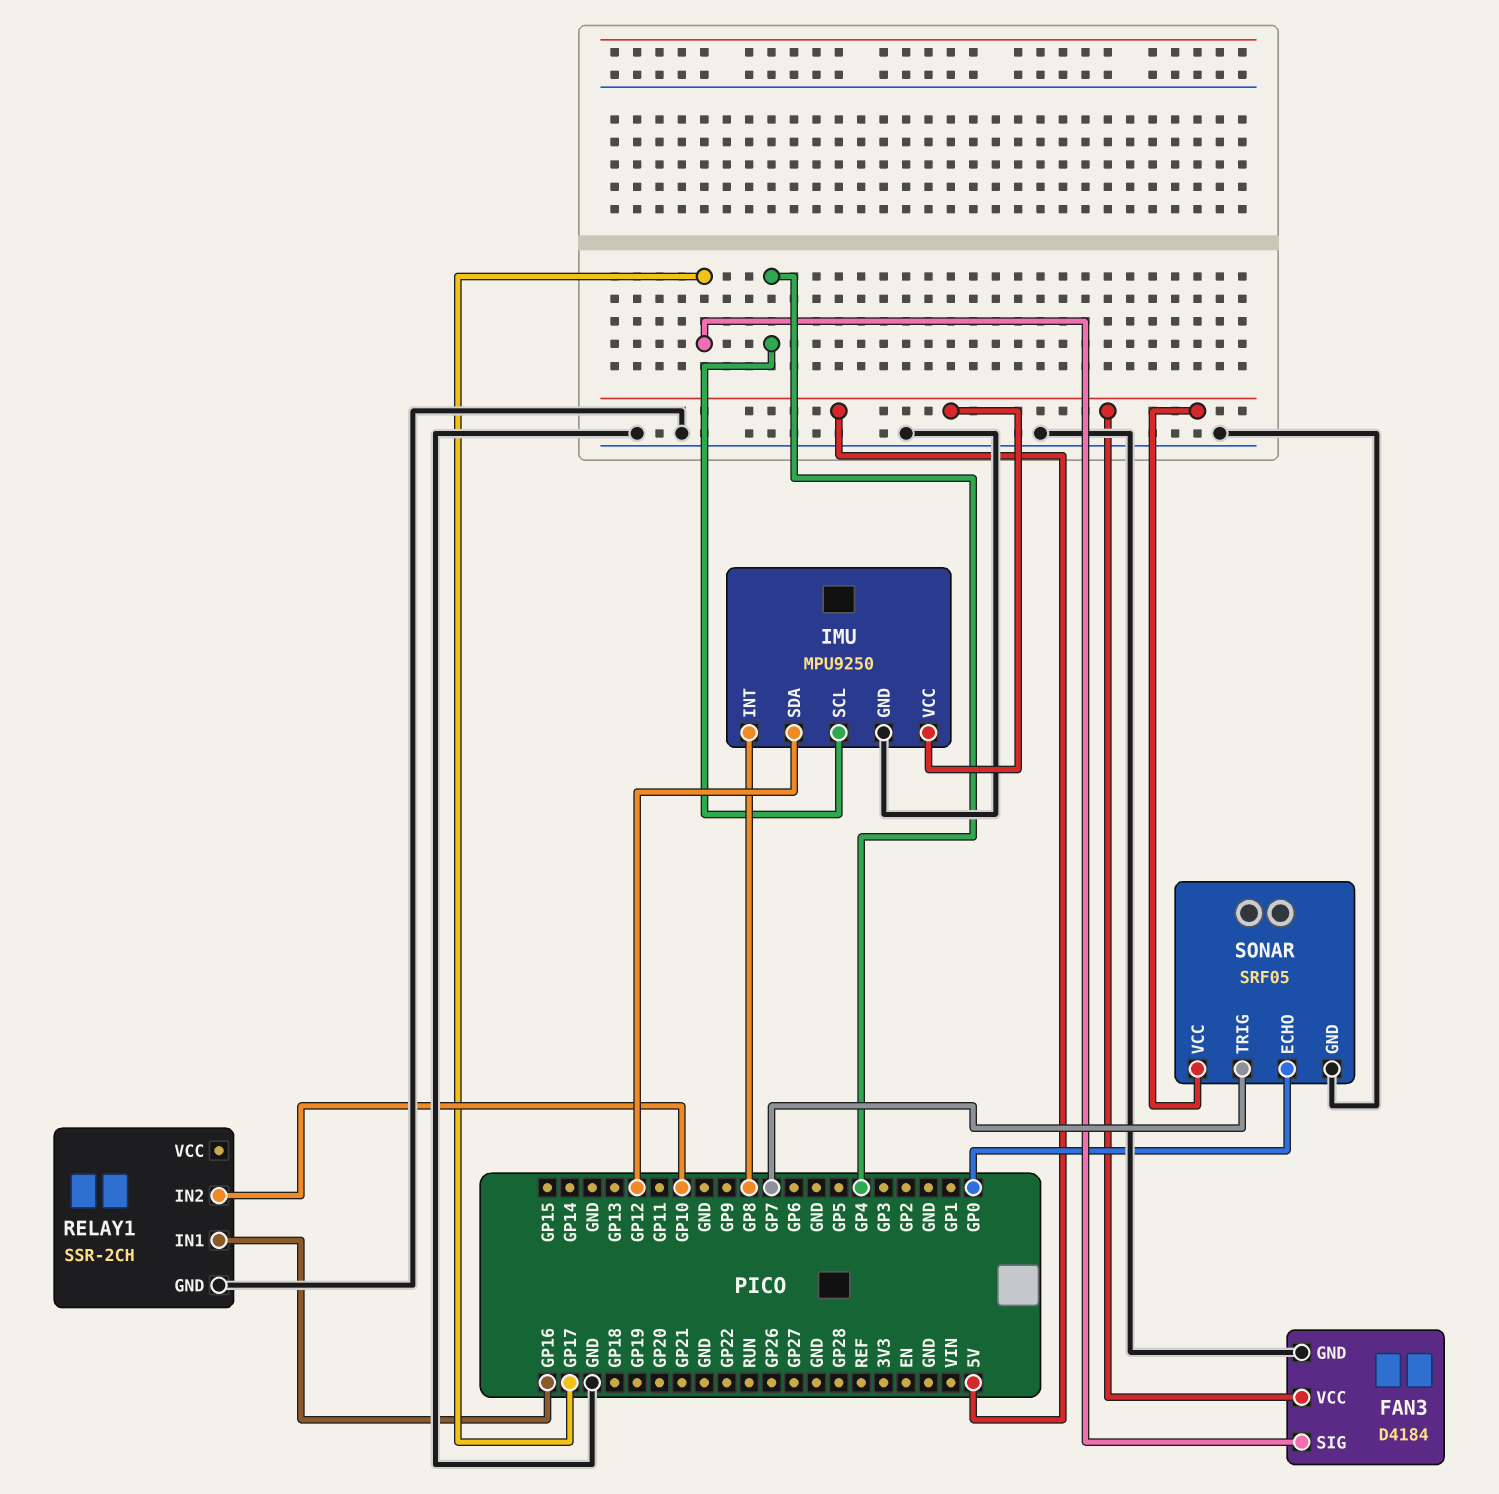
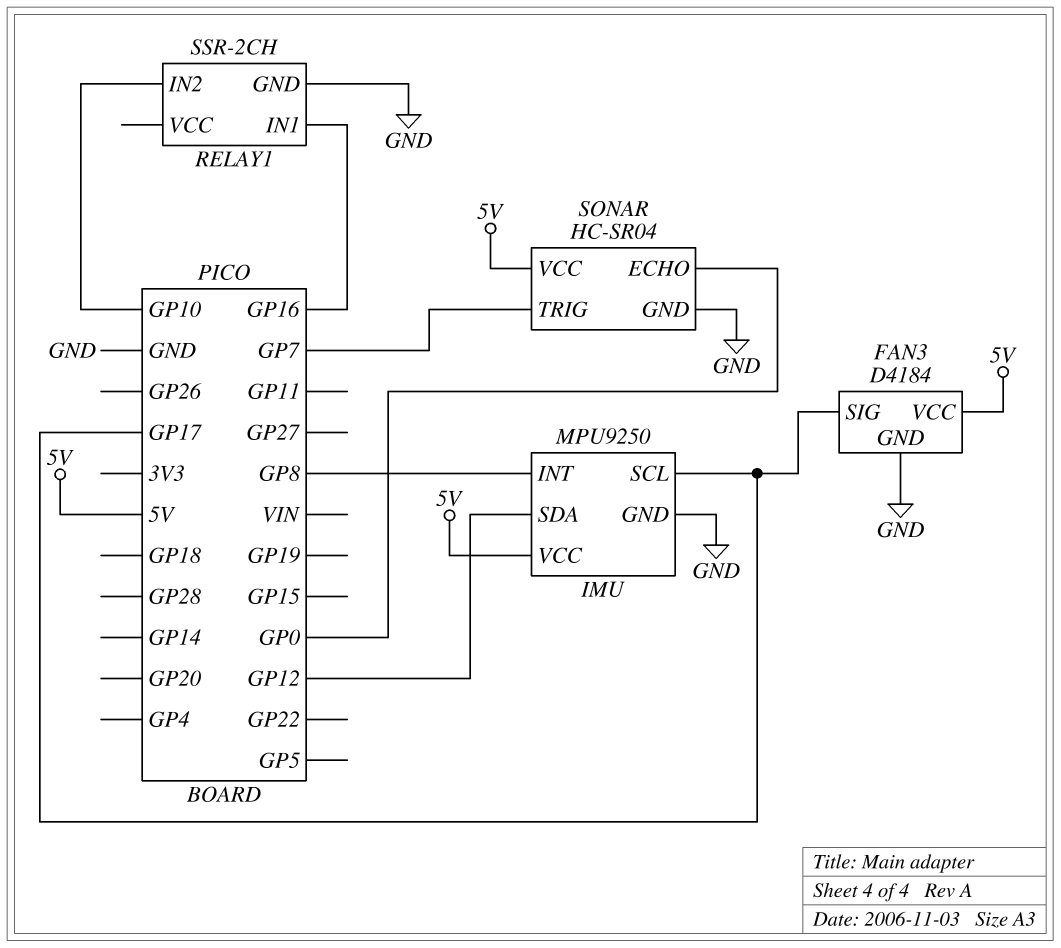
IMU pin SCL: GP4 -> GP17
SONAR: SRF05 -> HC-SR04

